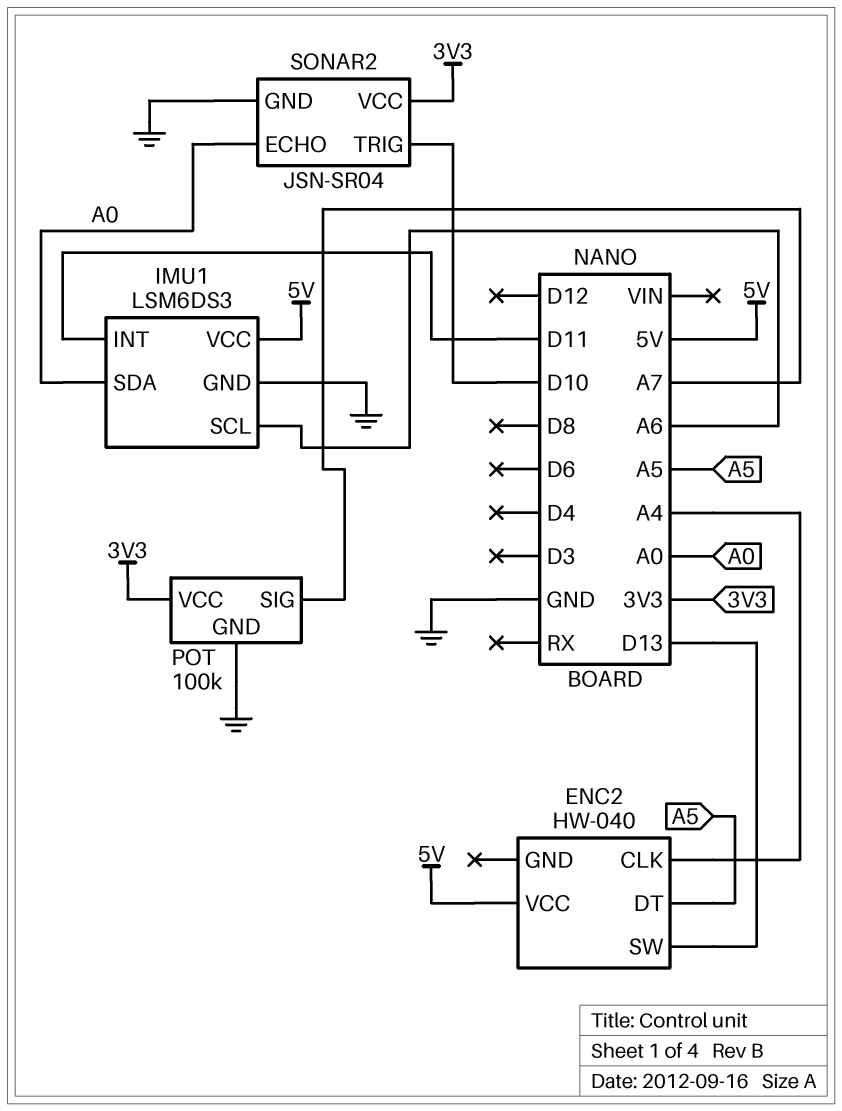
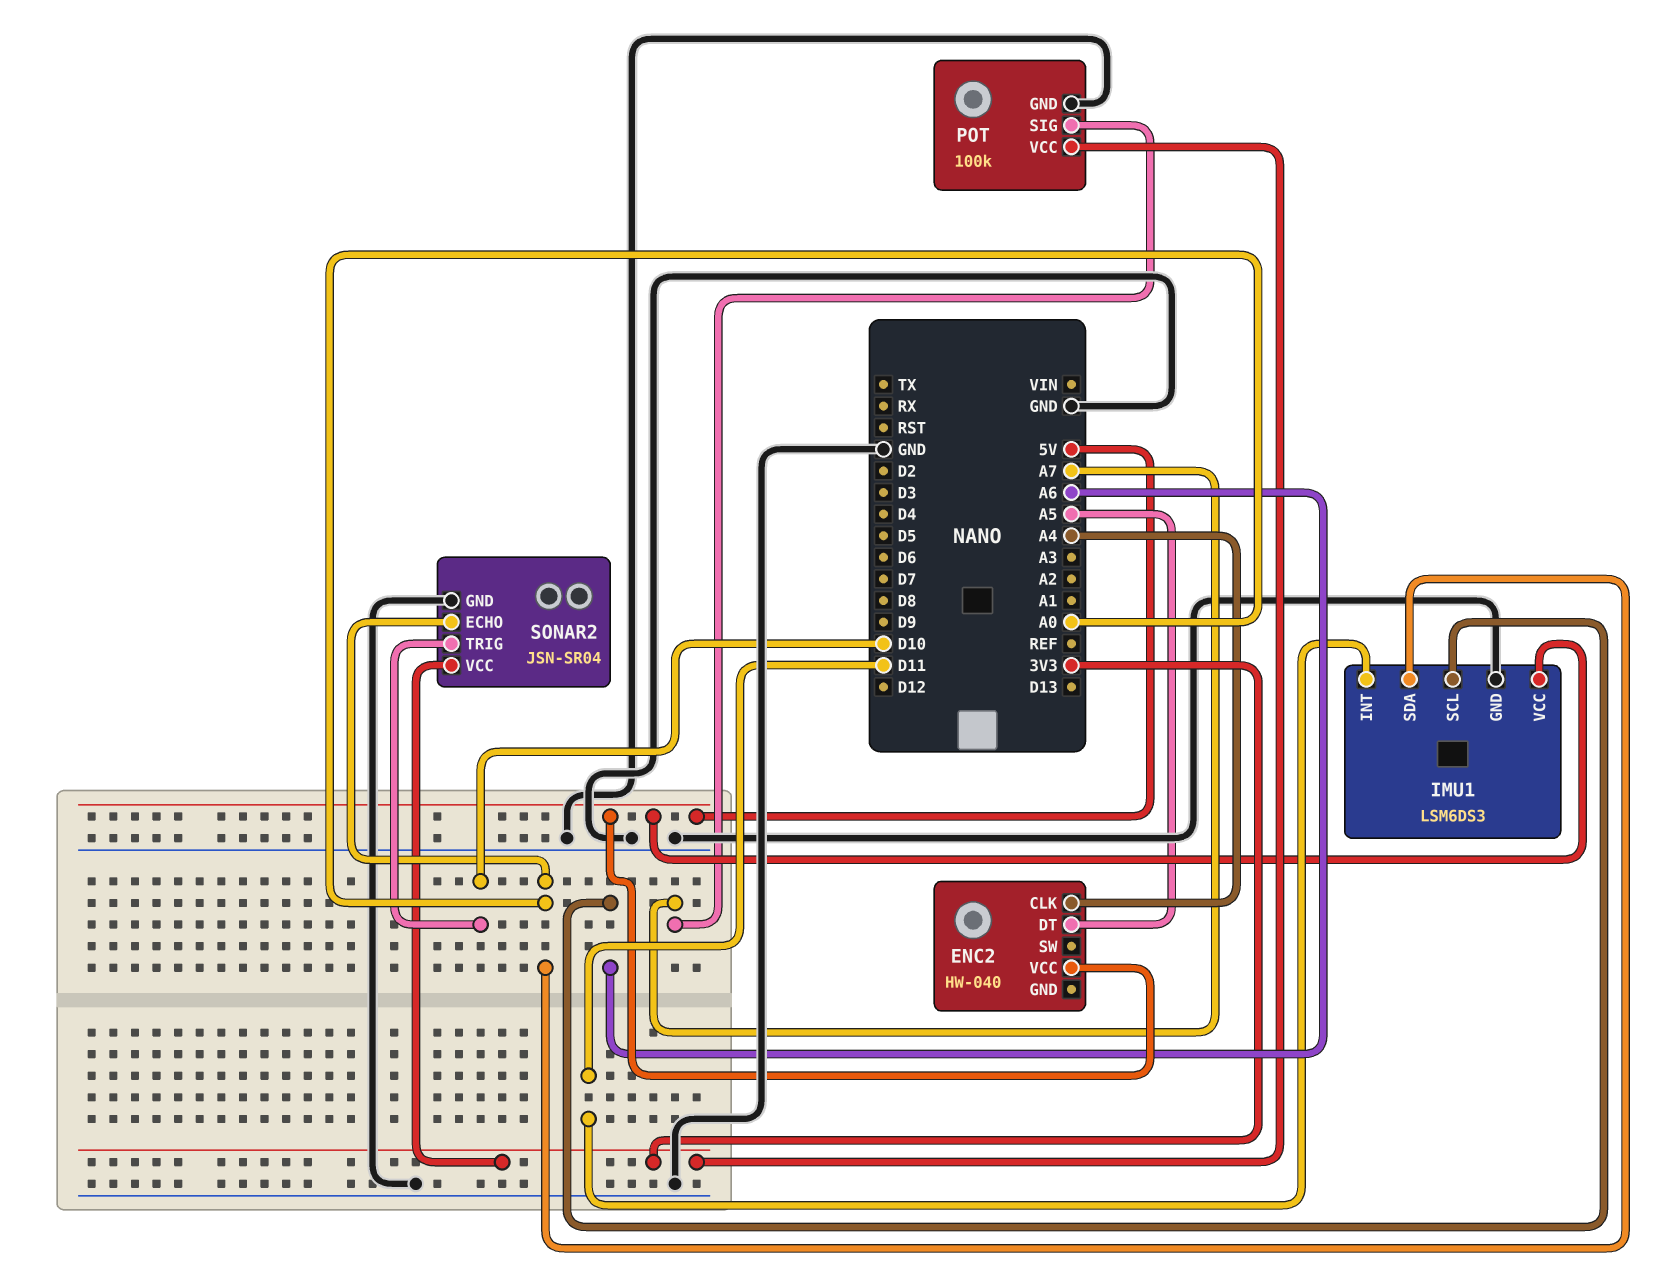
ENC2 pin SW: D13 -> none

